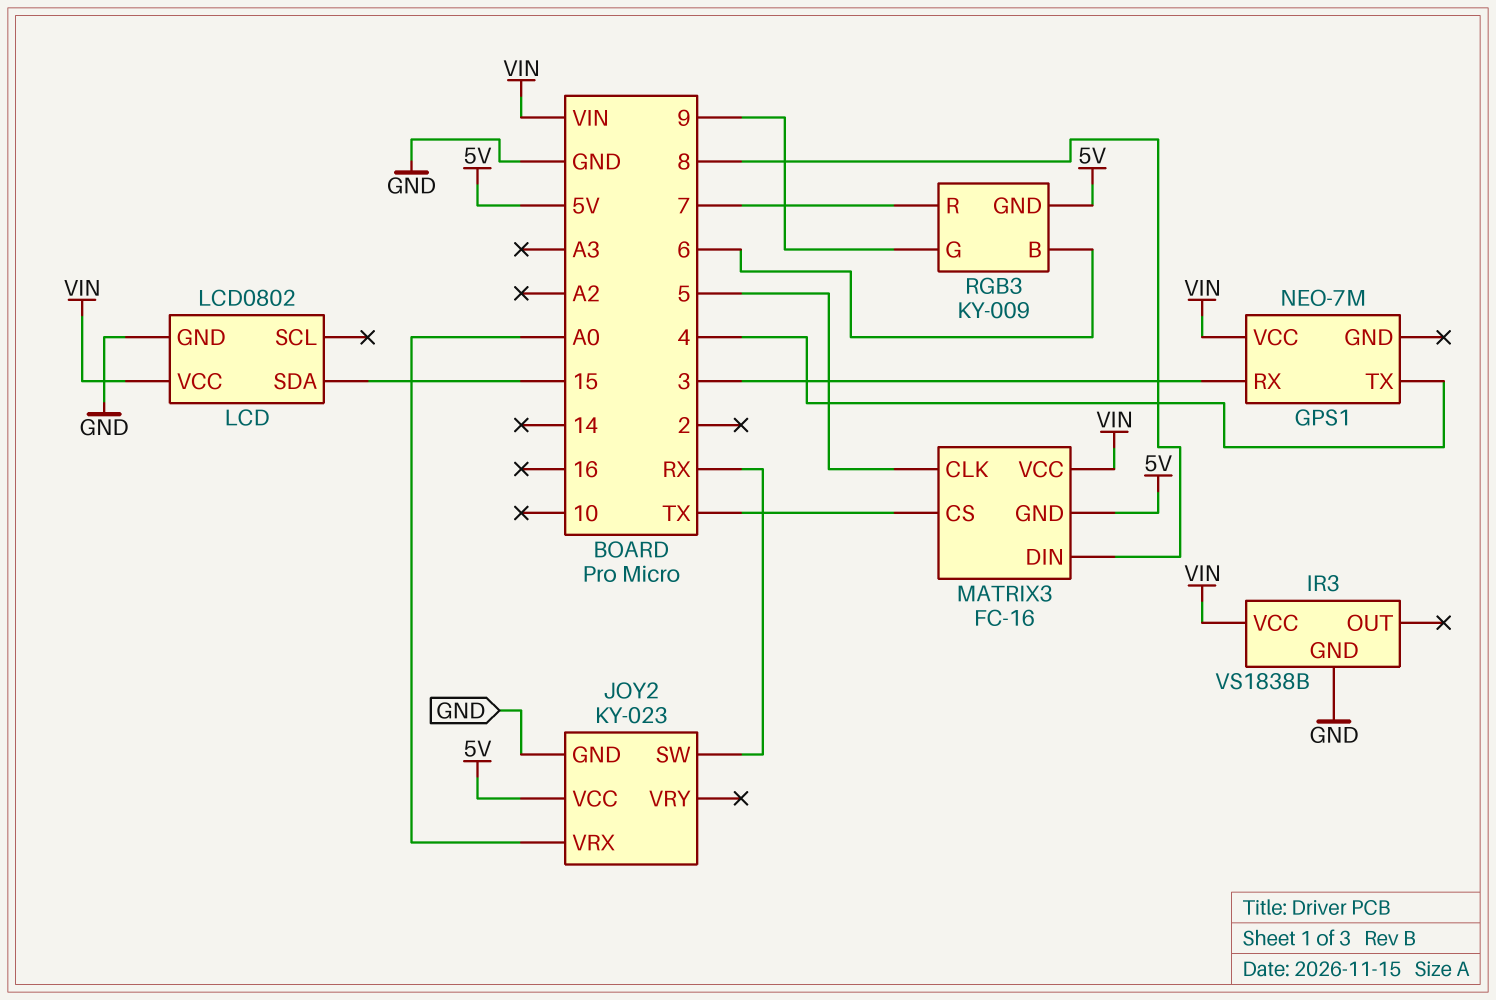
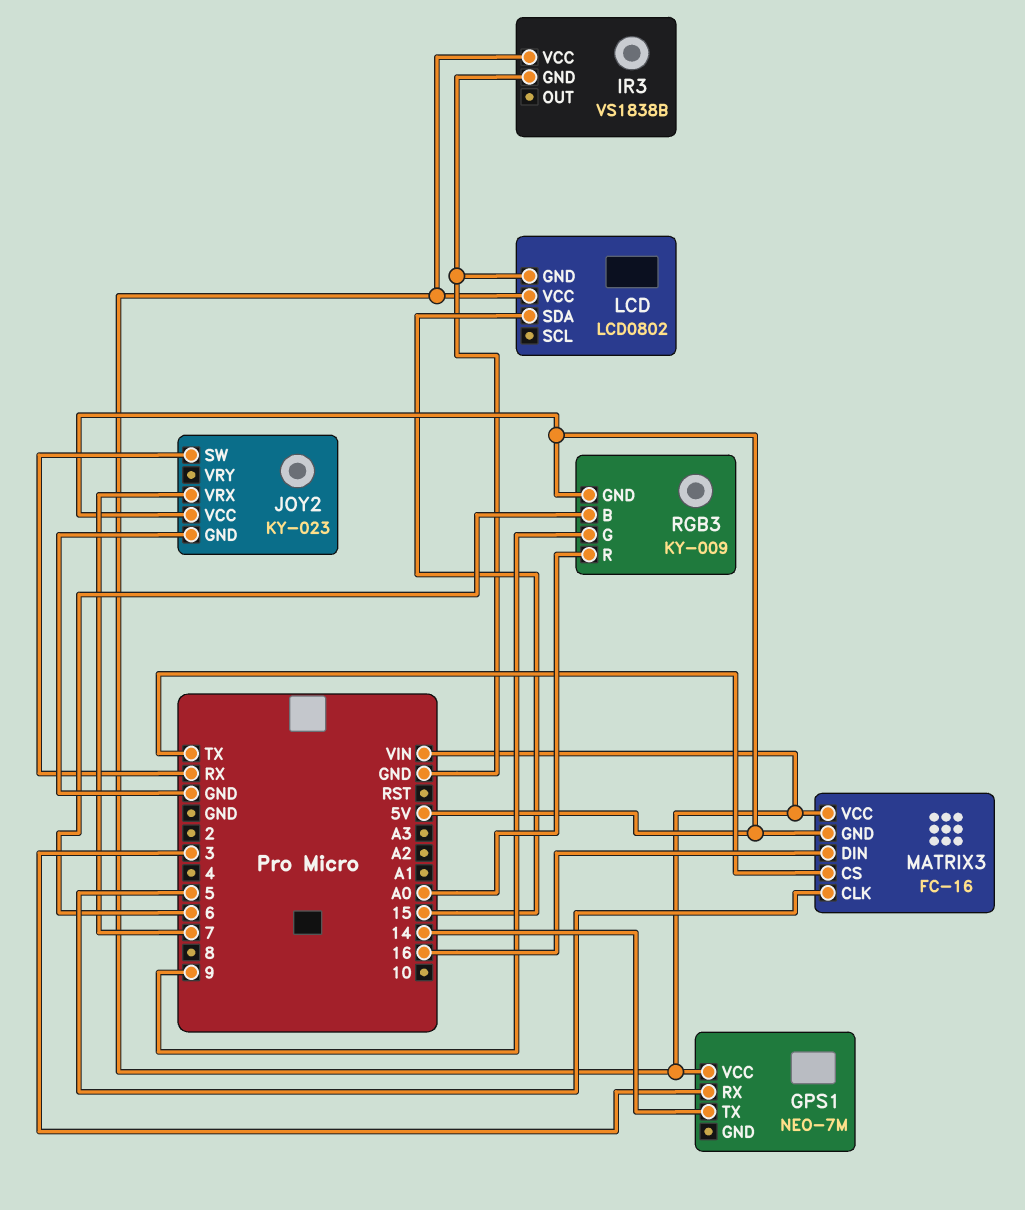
GPS1 pin TX: 4 -> 14
JOY2 pin VRX: A0 -> 7
MATRIX3 pin DIN: 8 -> 16
RGB3 pin R: 7 -> A0

